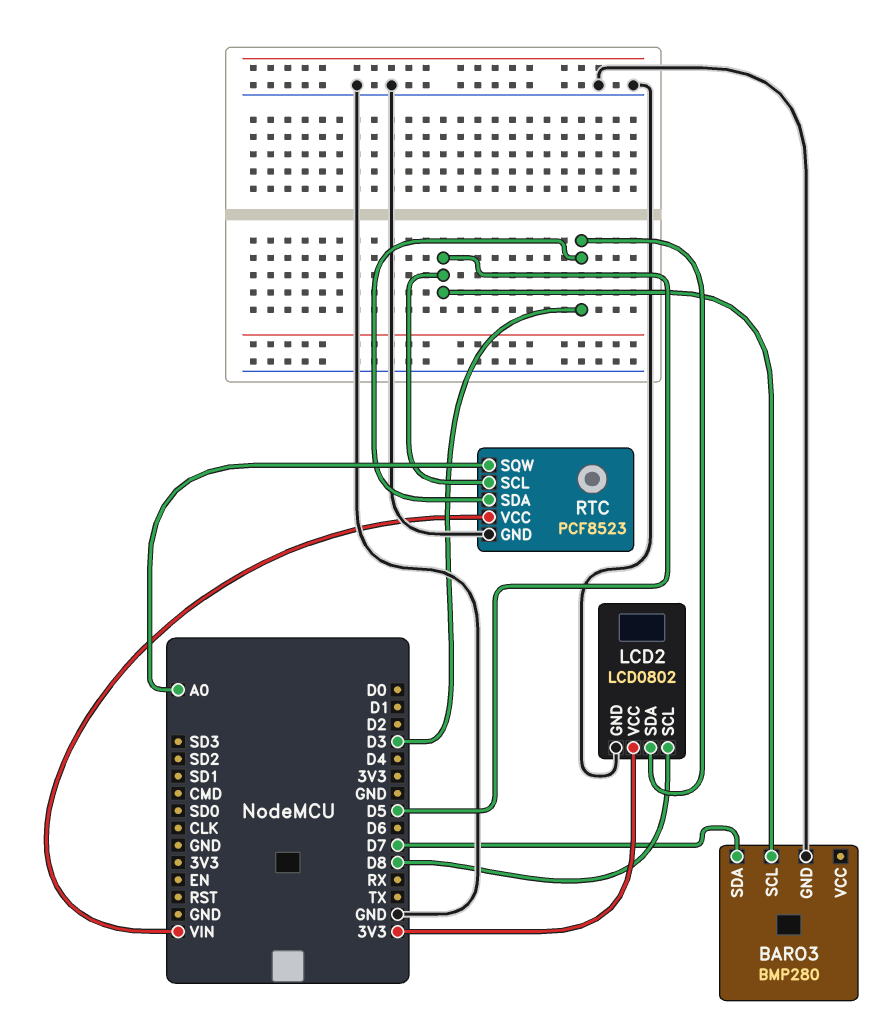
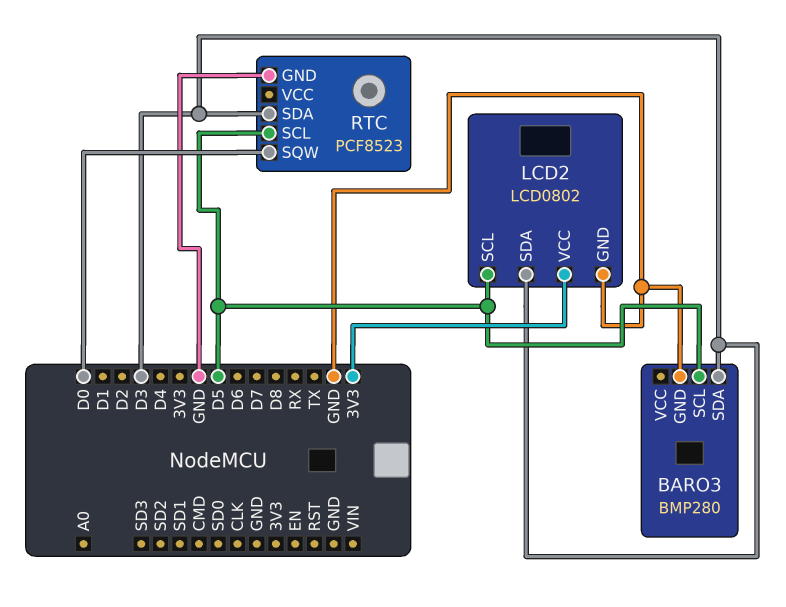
BARO3 pin SDA: D7 -> D3
LCD2 pin SCL: D8 -> D5
RTC pin SQW: A0 -> D0
RTC pin VCC: VIN -> none

